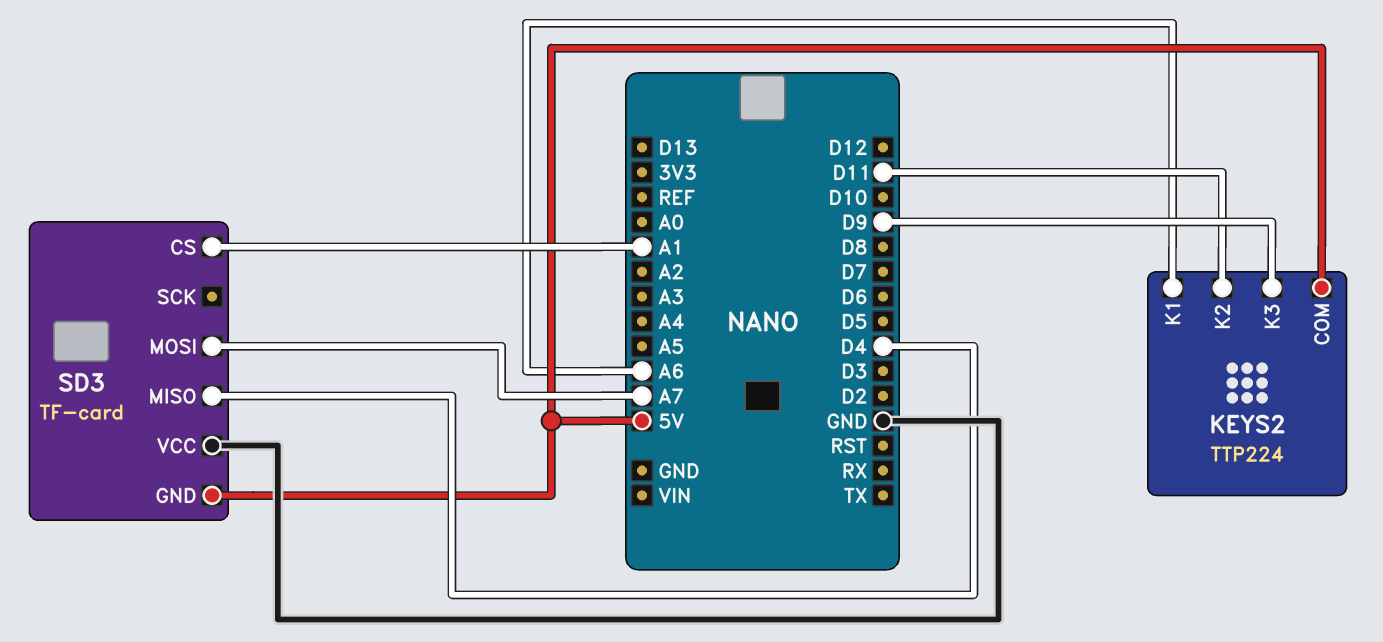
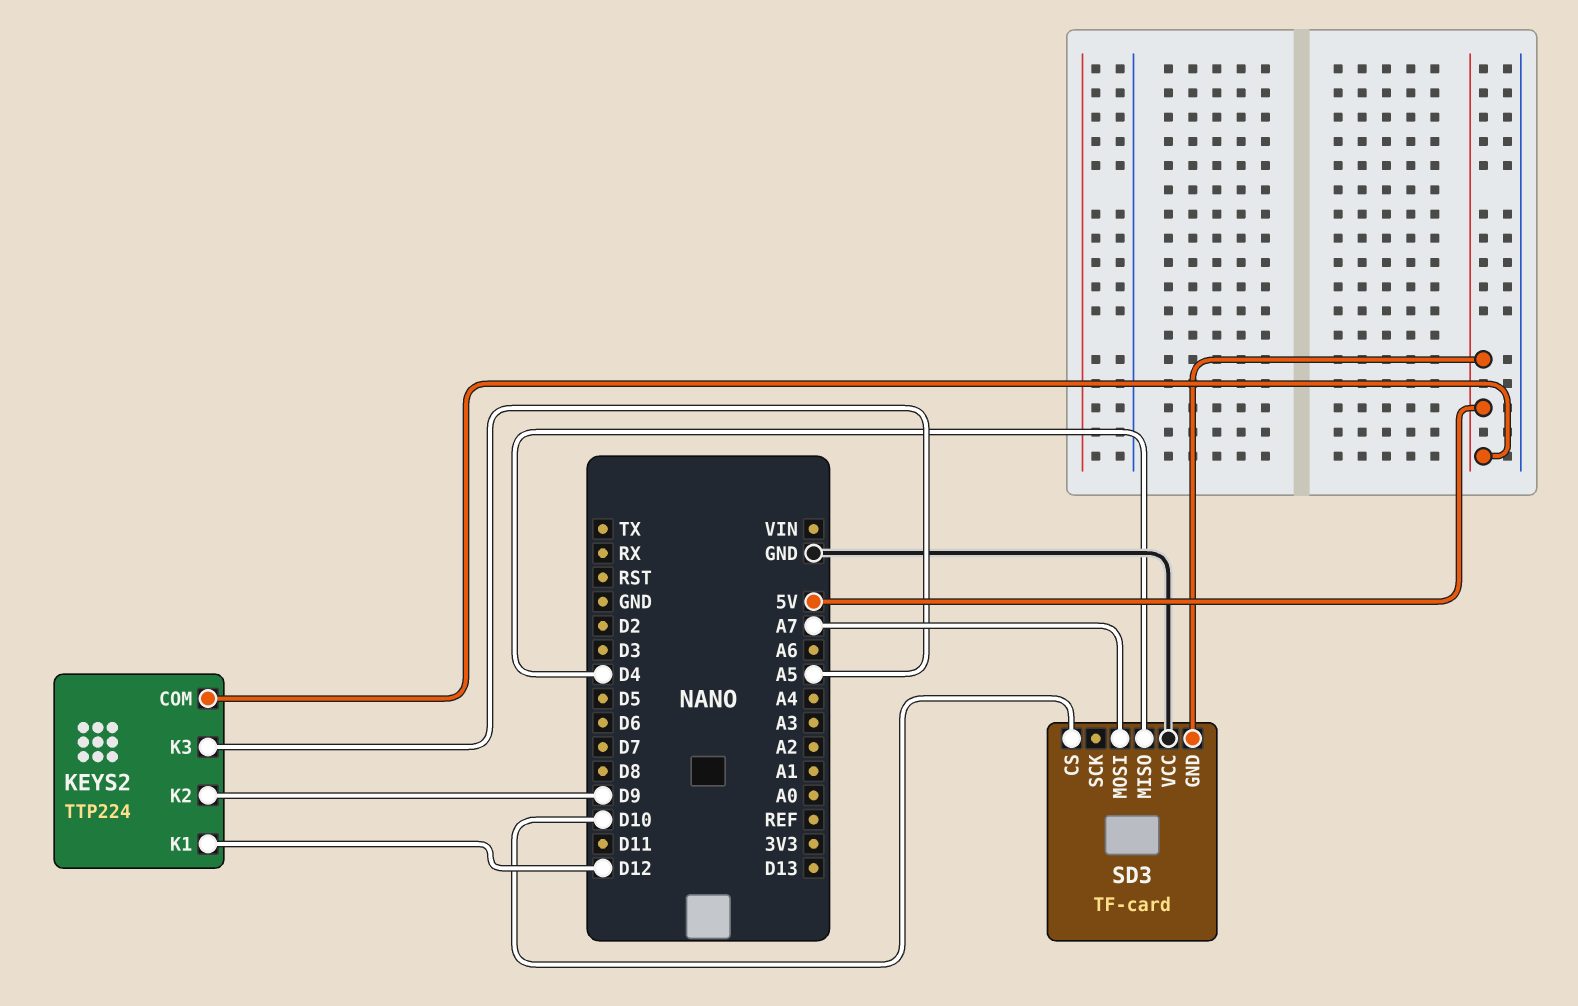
KEYS2 pin K1: A6 -> D12
KEYS2 pin K2: D11 -> D9
KEYS2 pin K3: D9 -> A5
SD3 pin CS: A1 -> D10

